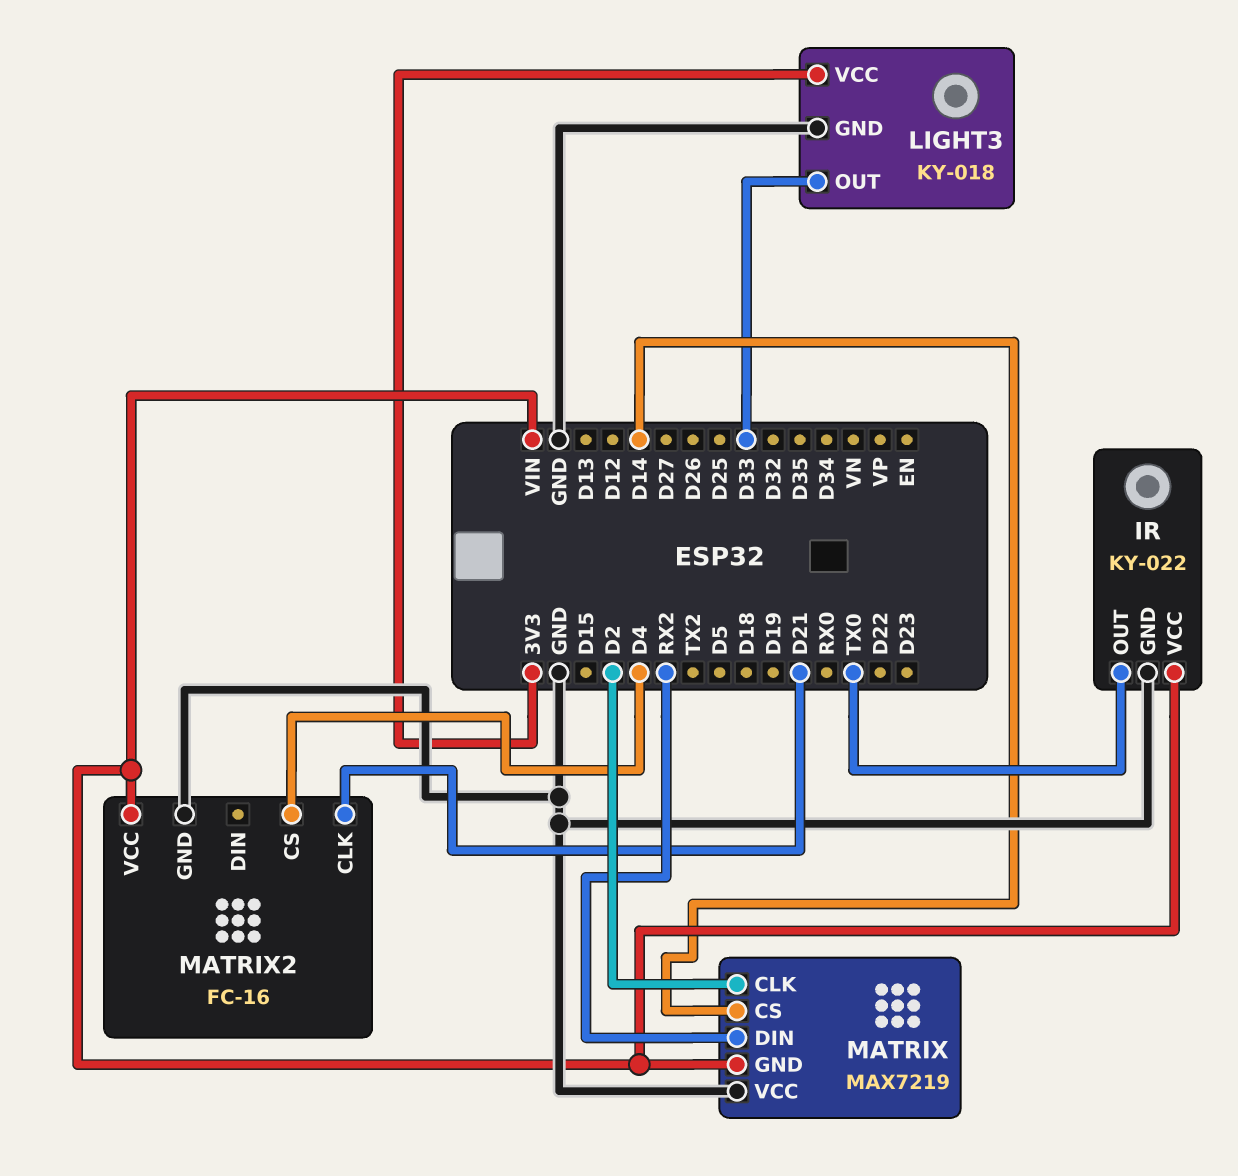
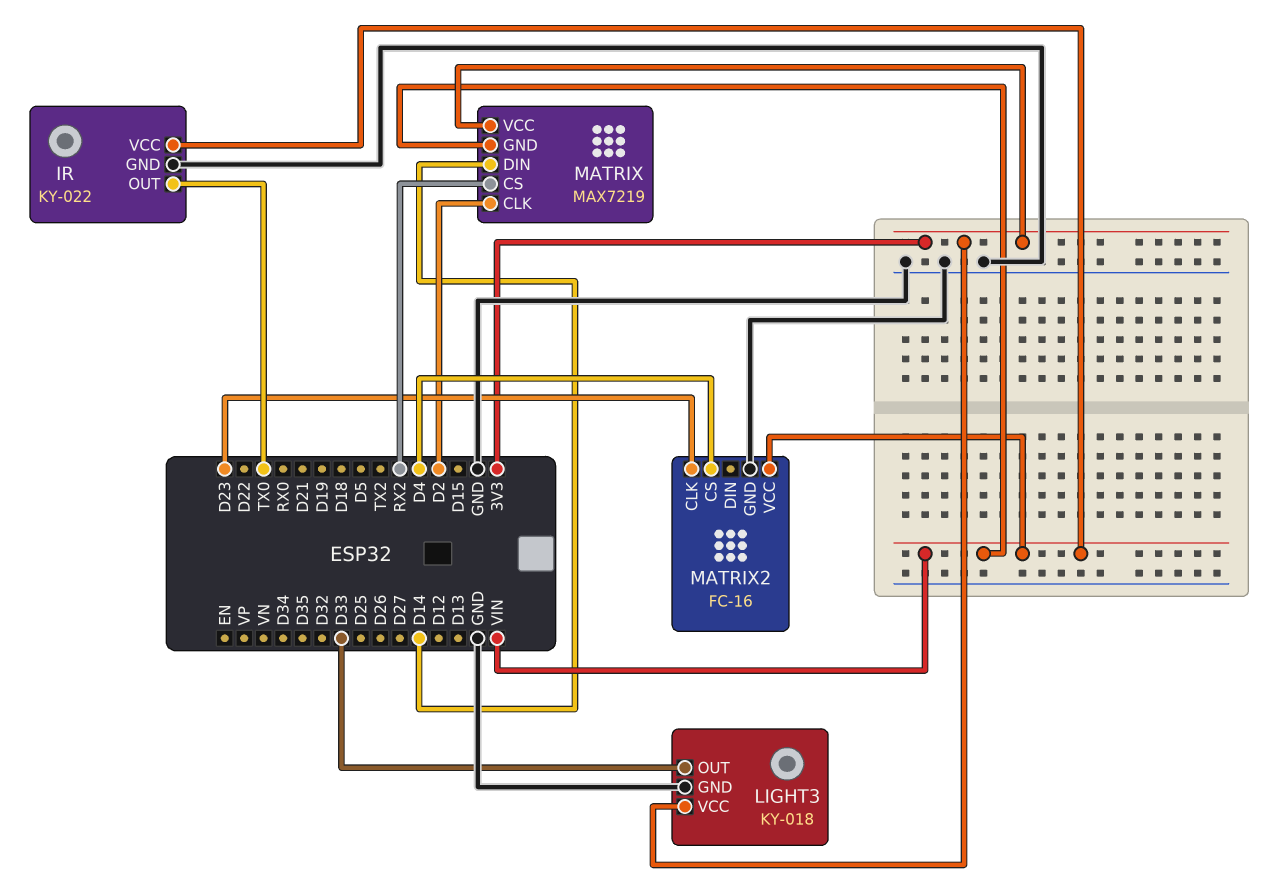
MATRIX pin CS: D14 -> RX2
MATRIX pin DIN: RX2 -> D14
MATRIX pin VCC: GND -> 3V3
MATRIX2 pin CLK: D21 -> D23

